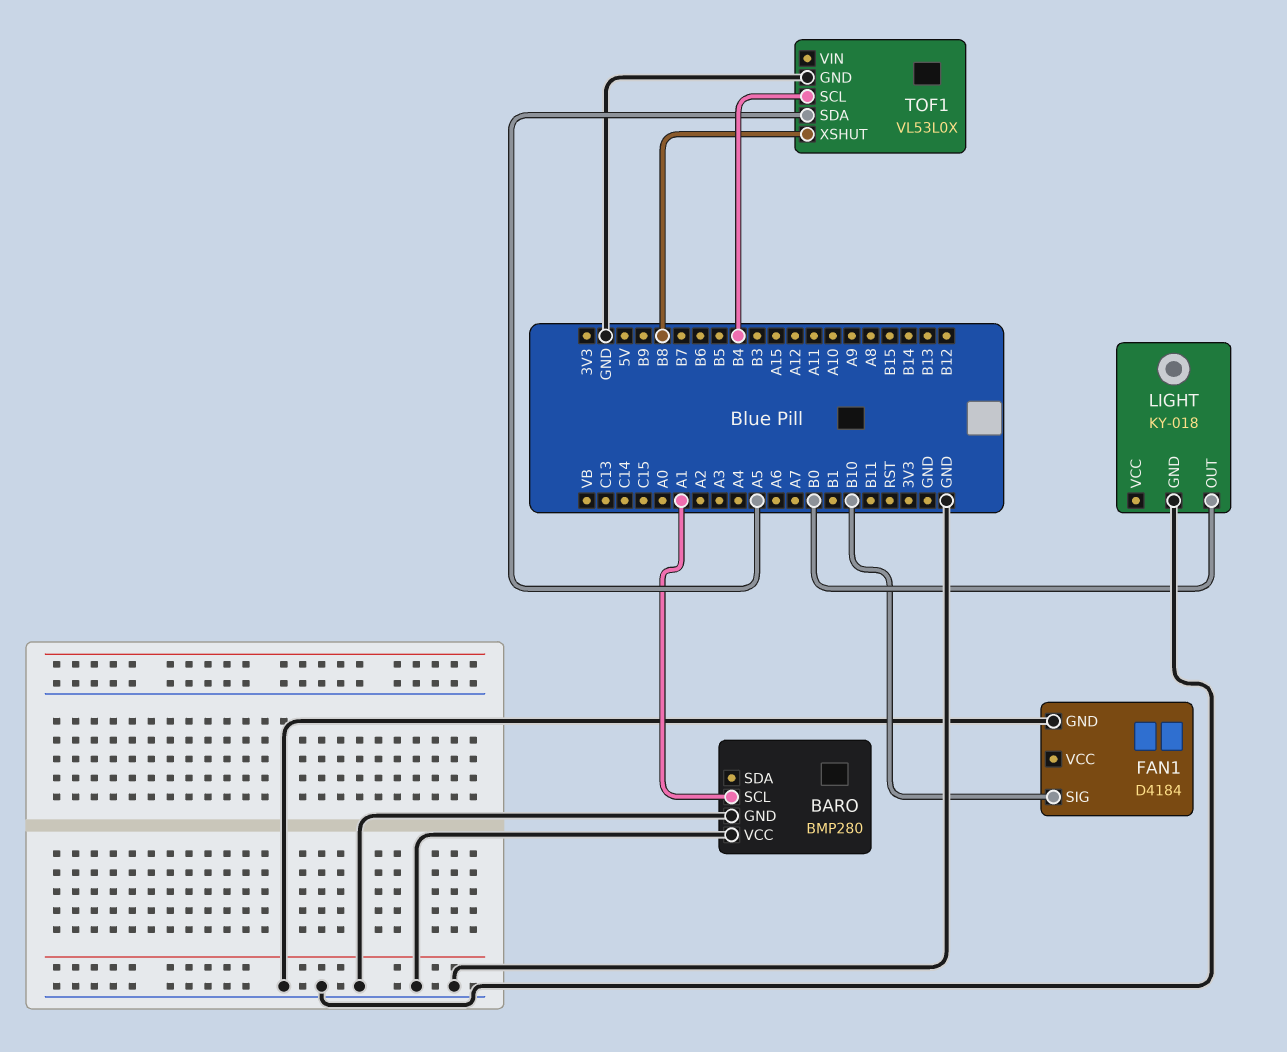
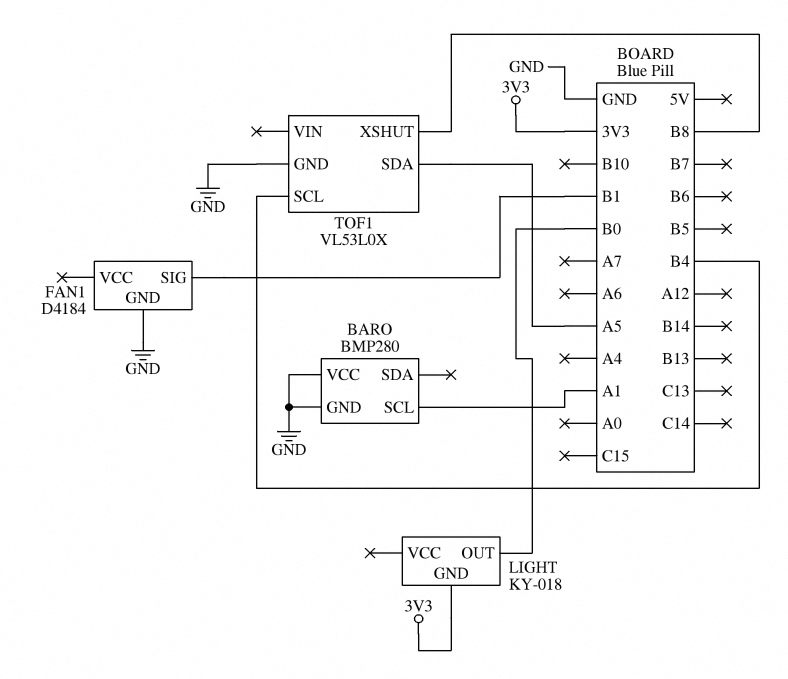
FAN1 pin SIG: B10 -> B1
LIGHT pin GND: GND -> 3V3

